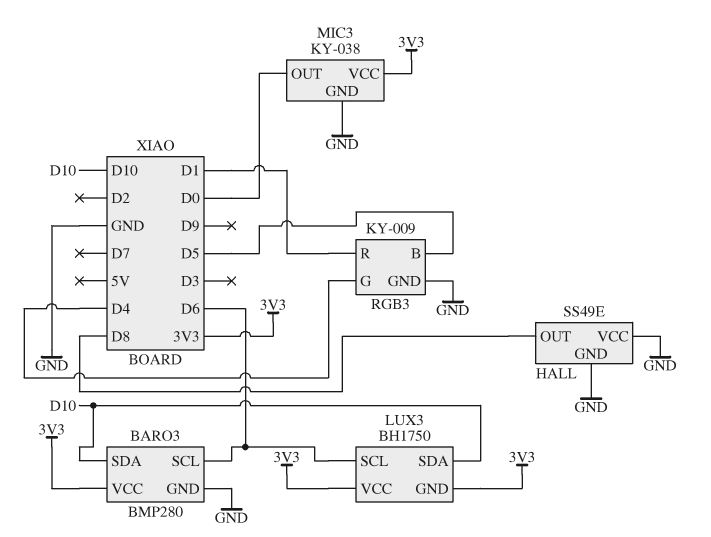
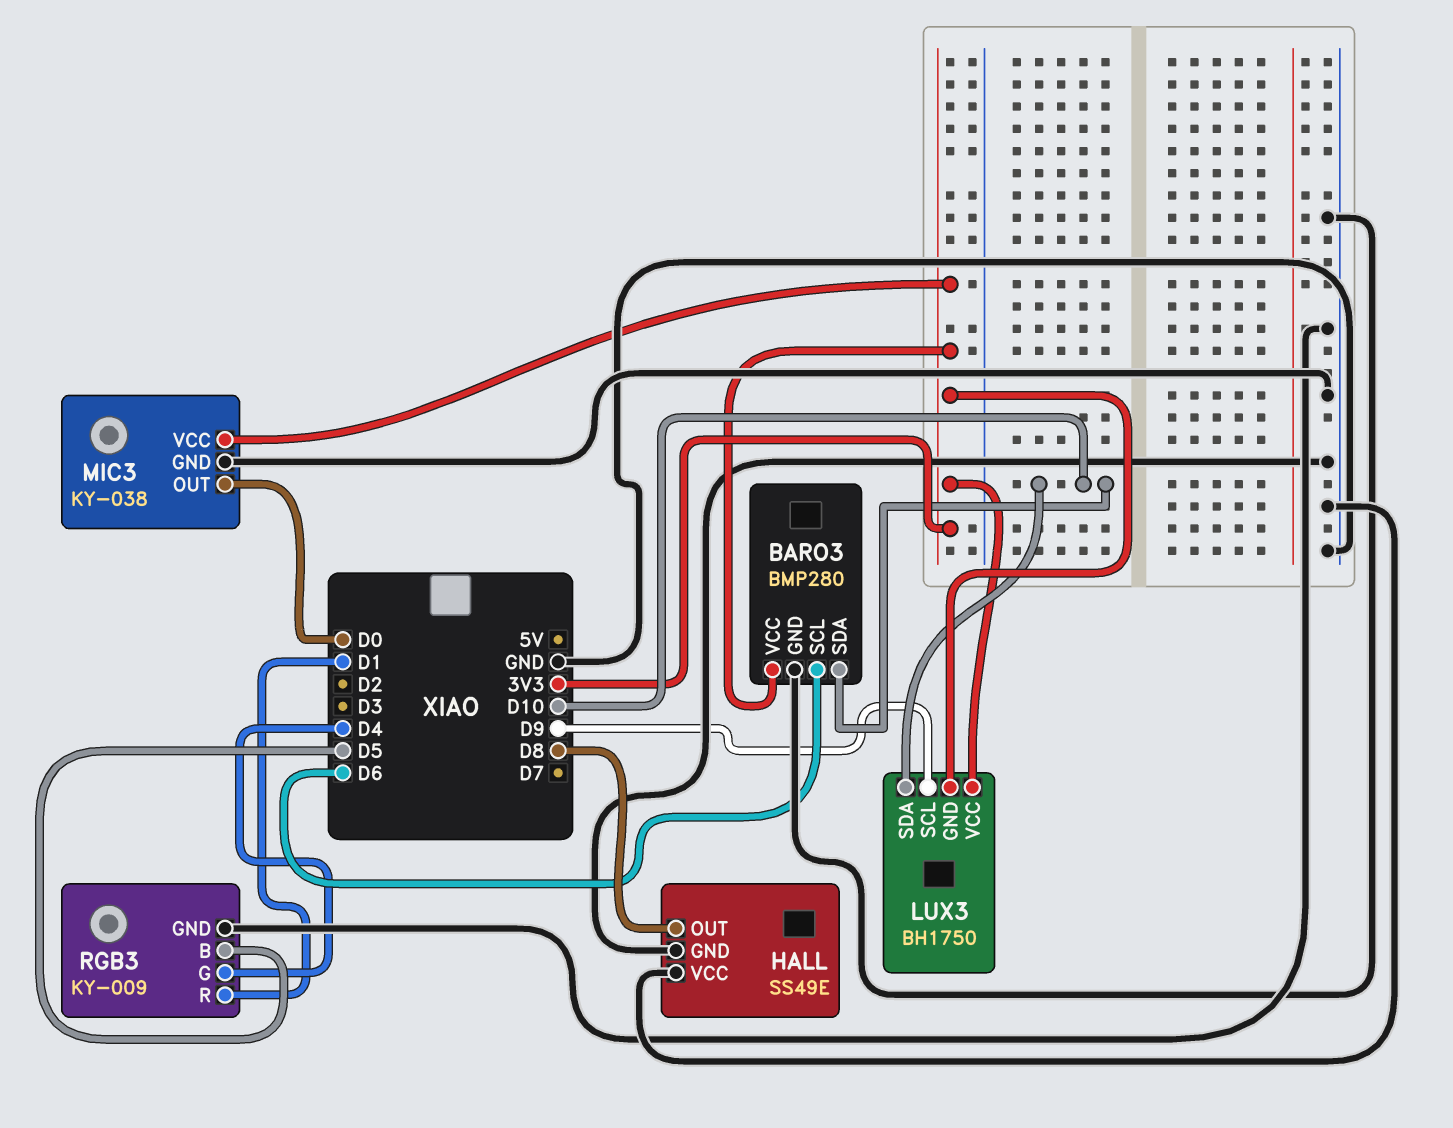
LUX3 pin SCL: D6 -> D9

